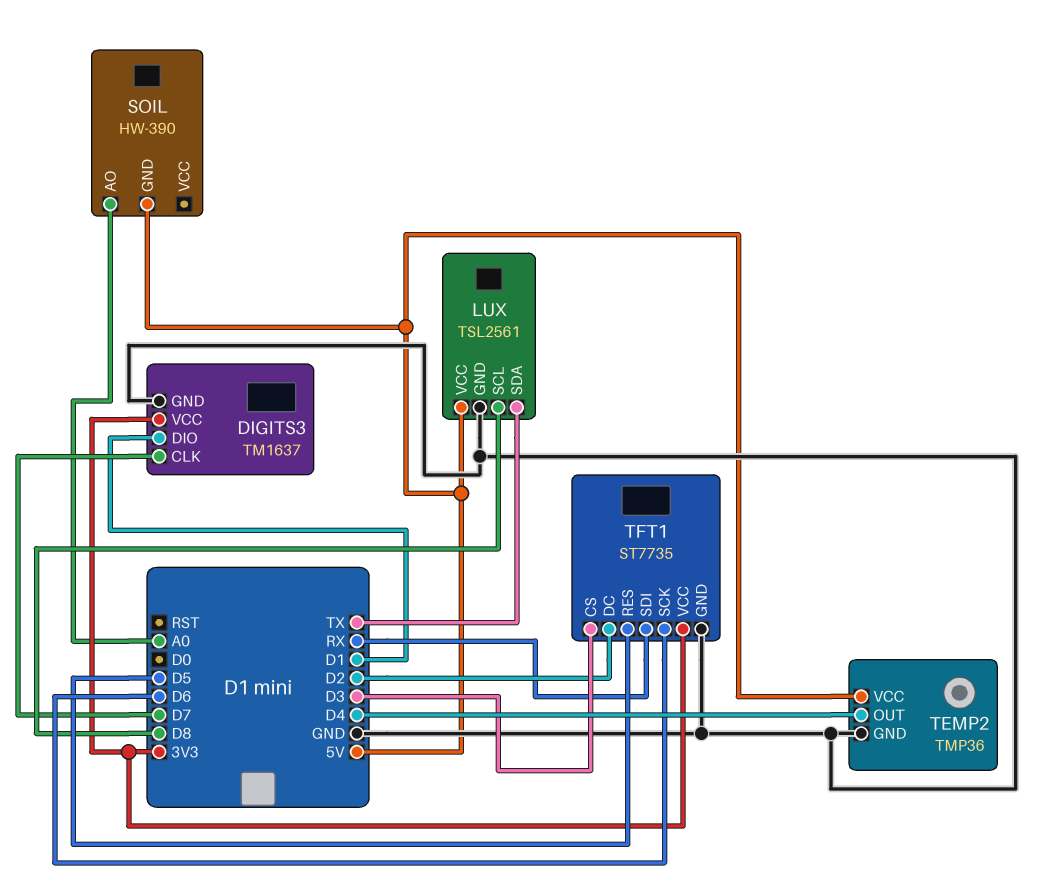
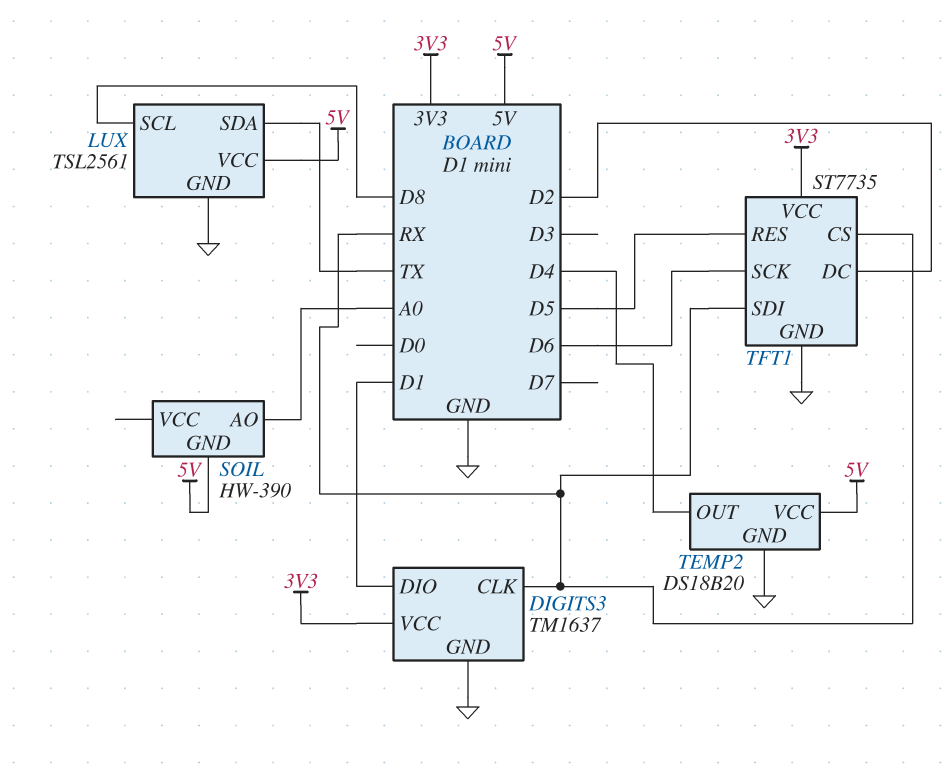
DIGITS3 pin CLK: D7 -> RX
TEMP2: TMP36 -> DS18B20
TFT1 pin CS: D3 -> RX

